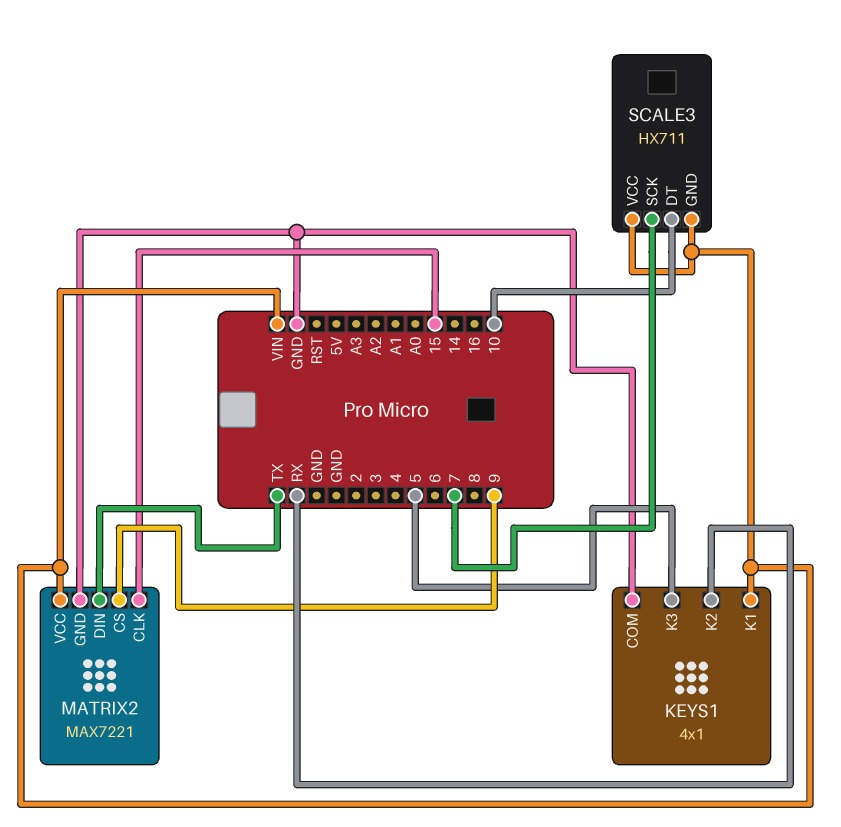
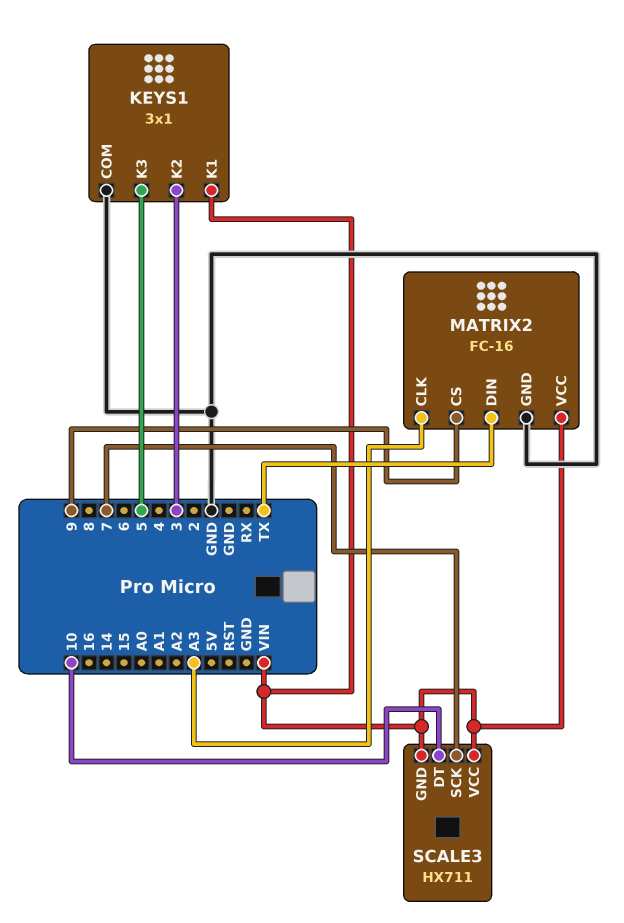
KEYS1: 4x1 -> 3x1
KEYS1 pin K2: RX -> 3
MATRIX2: MAX7221 -> FC-16
MATRIX2 pin CLK: 15 -> A3

